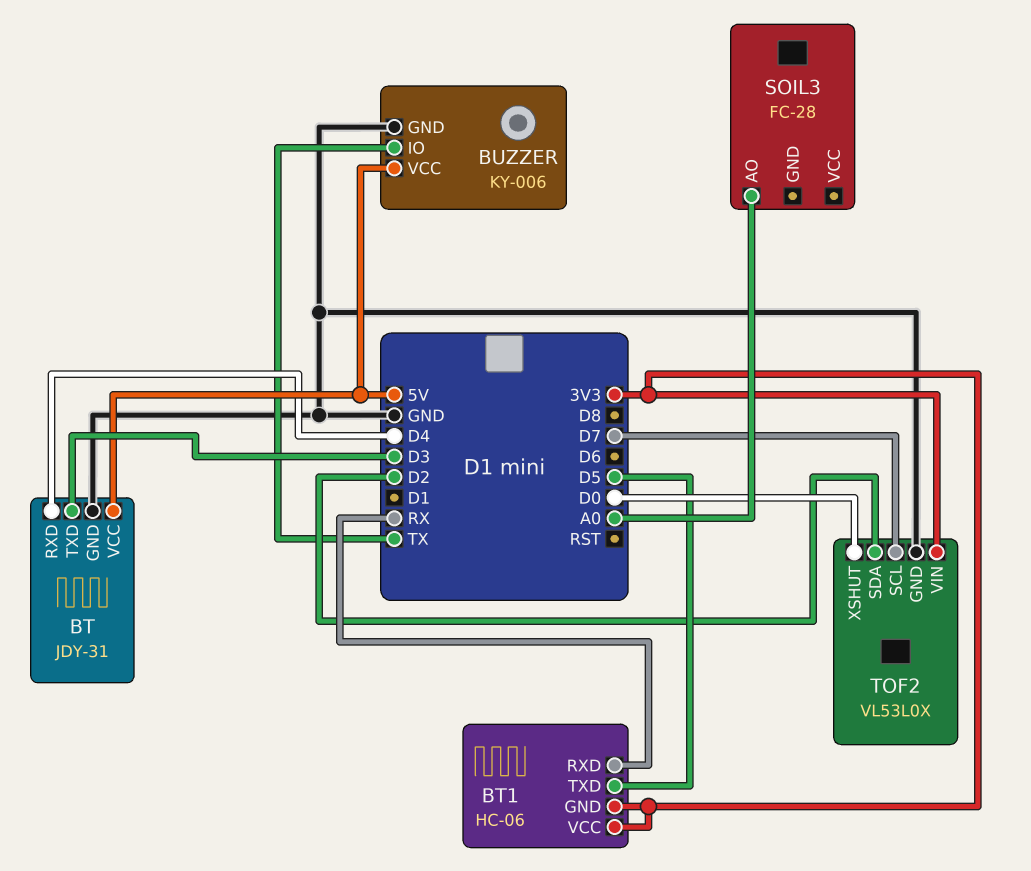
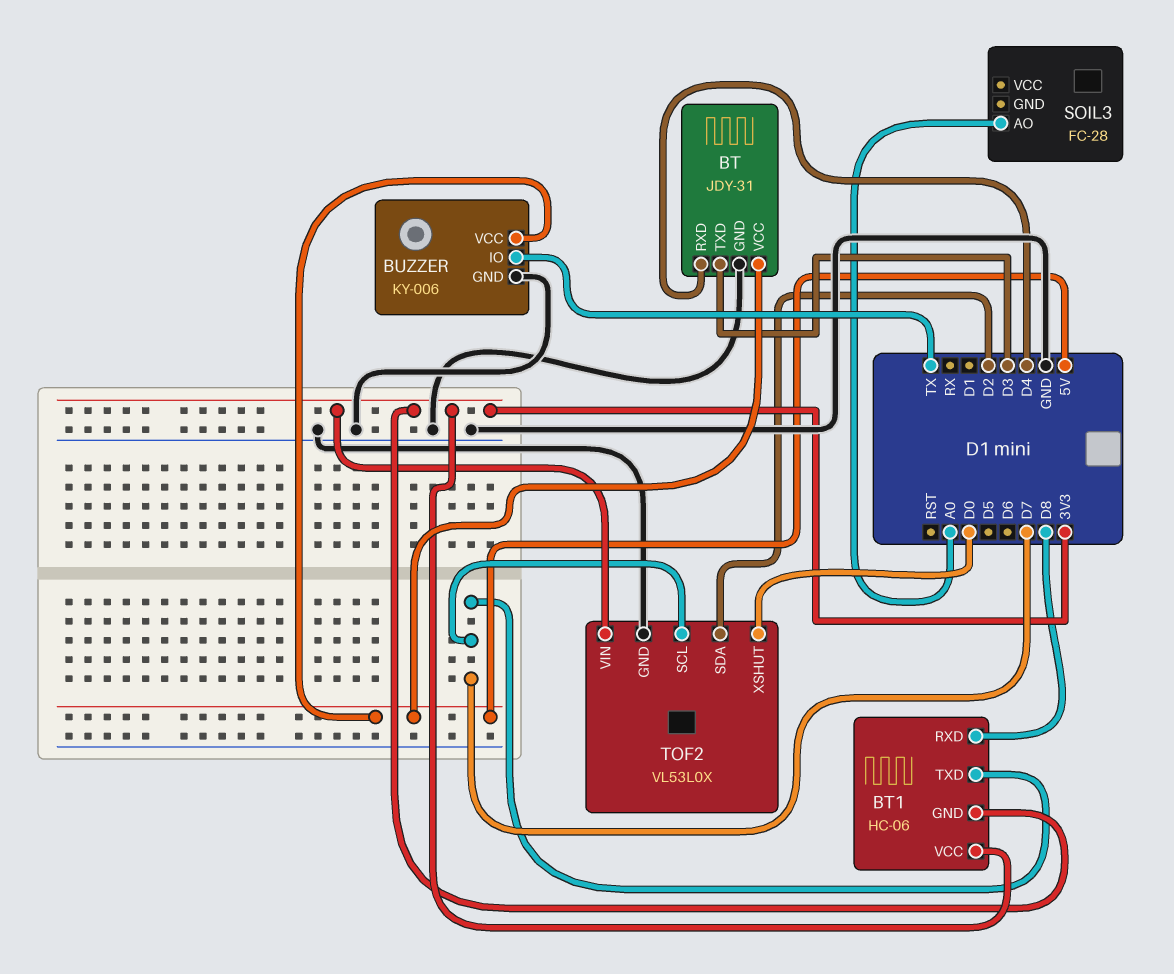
BT1 pin RXD: RX -> D8
BT1 pin TXD: D5 -> D7

